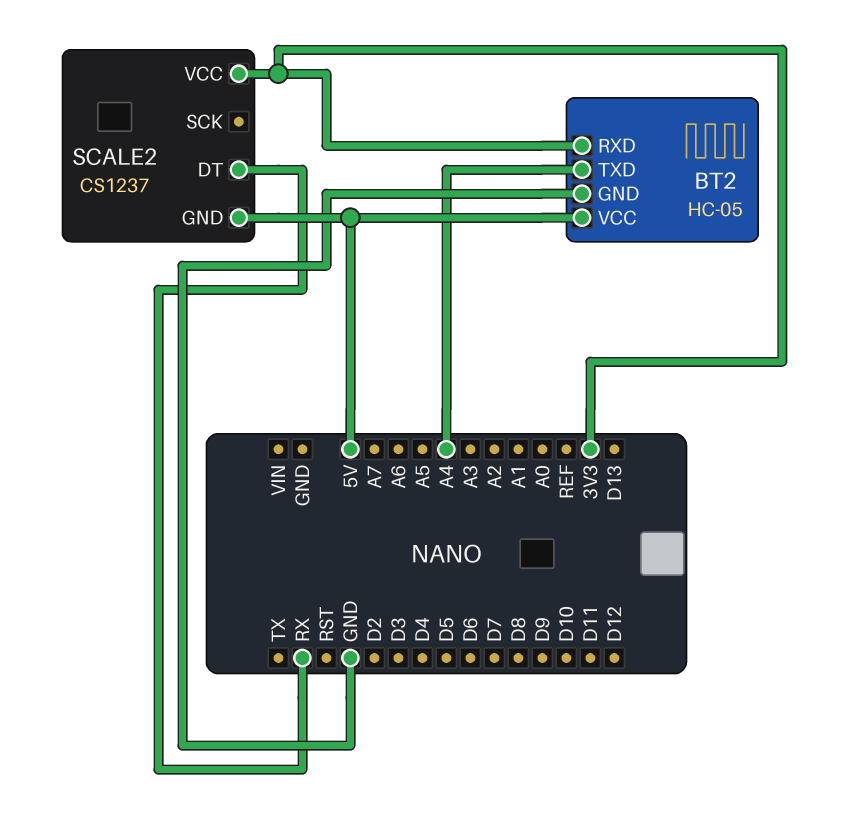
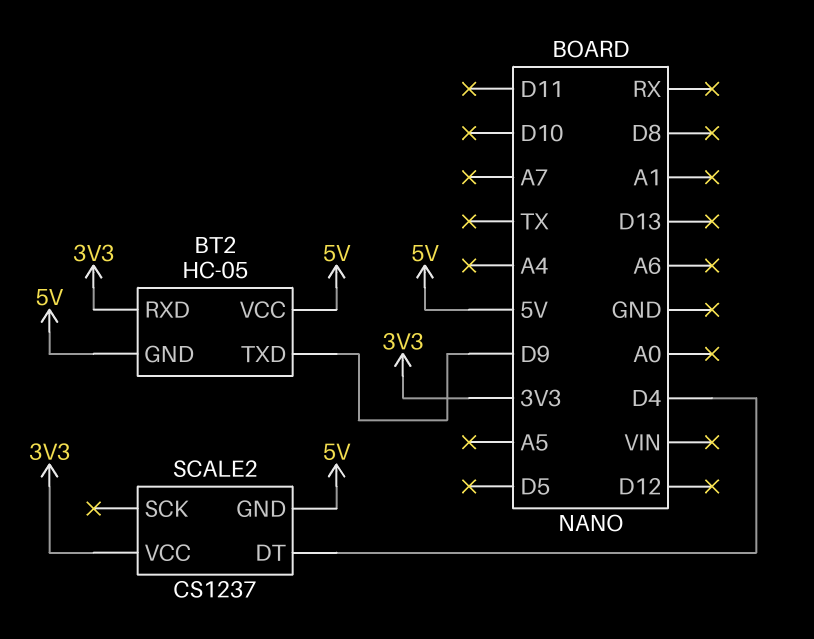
BT2 pin GND: GND -> 5V
BT2 pin TXD: A4 -> D9
SCALE2 pin DT: RX -> D4

